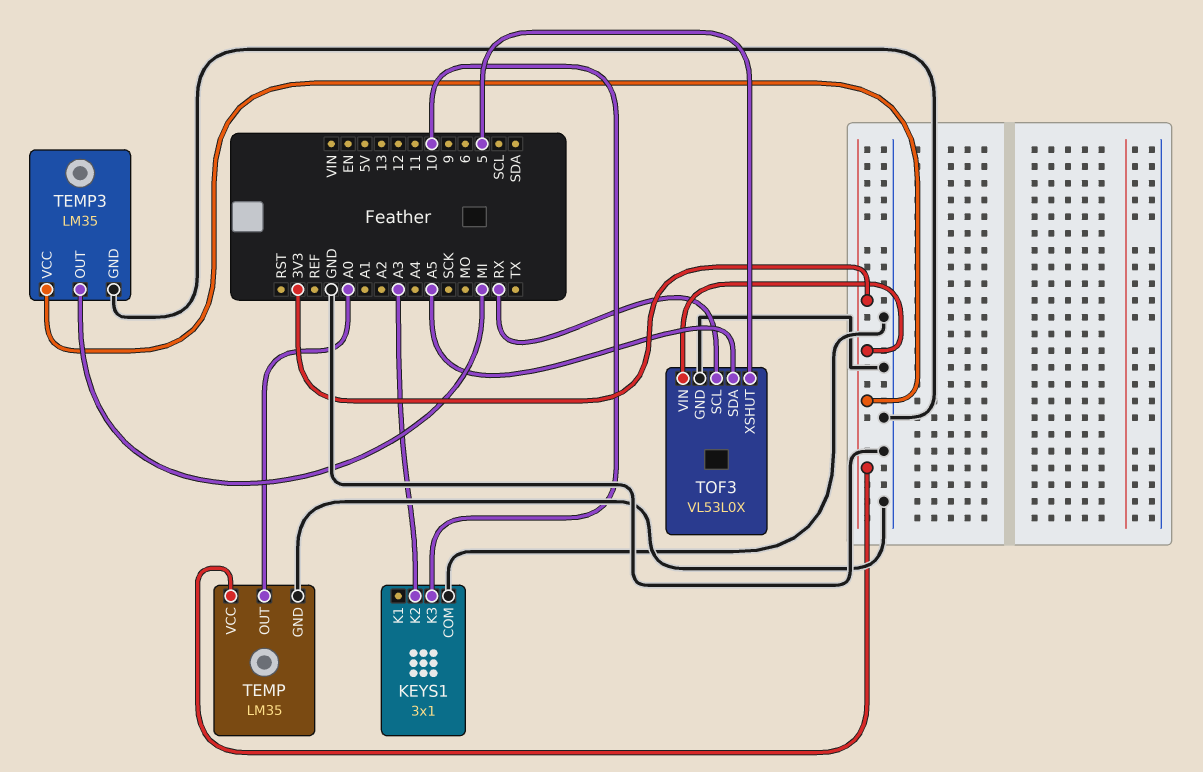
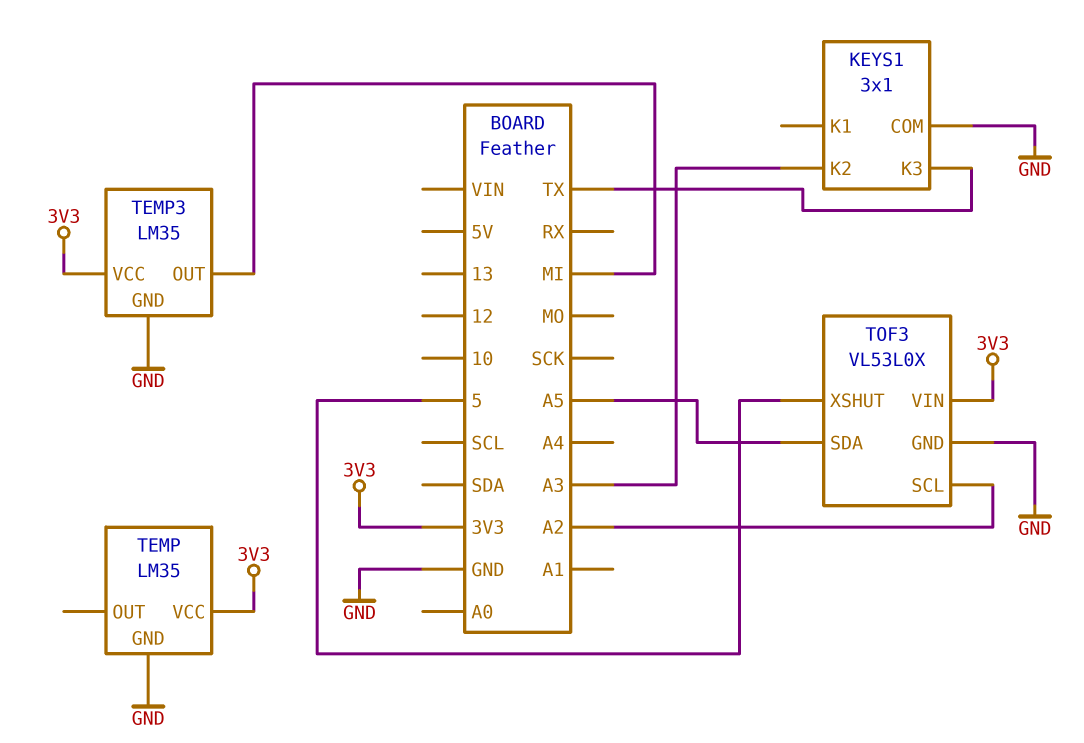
KEYS1 pin K3: 10 -> TX
TEMP pin OUT: A0 -> none
TOF3 pin SCL: RX -> A2

